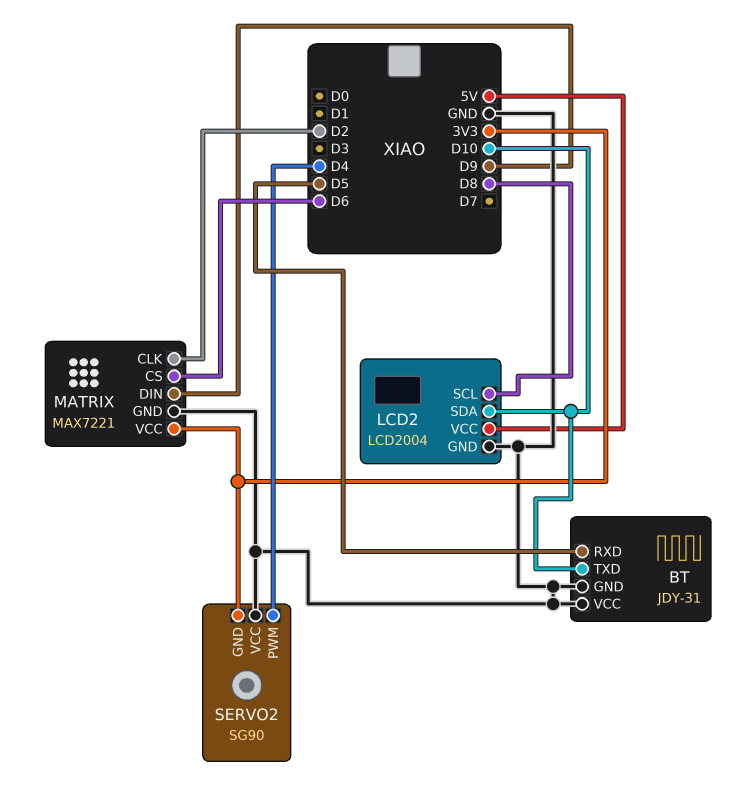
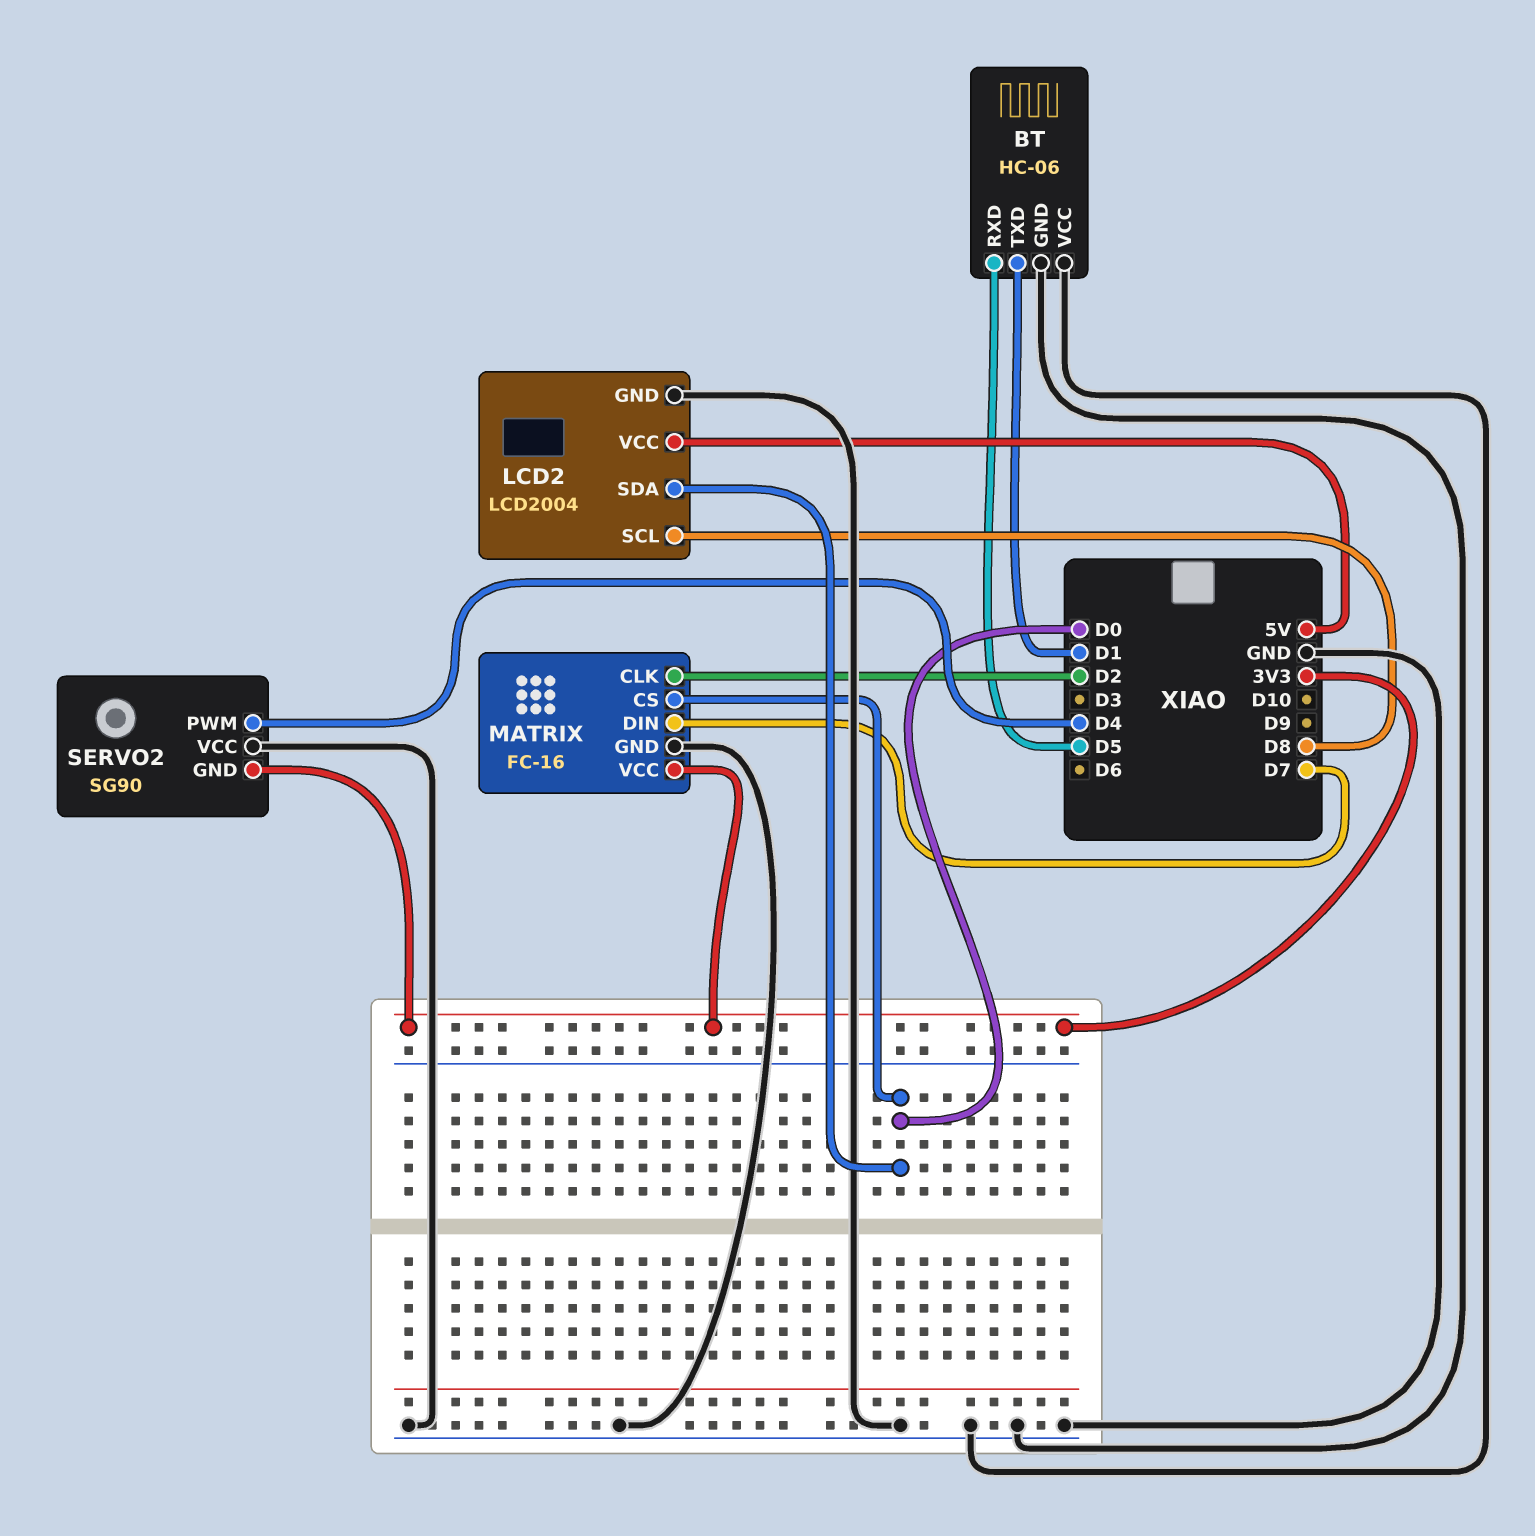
BT: JDY-31 -> HC-06
BT pin TXD: D10 -> D1
LCD2 pin SDA: D10 -> D0
MATRIX: MAX7221 -> FC-16
MATRIX pin CS: D6 -> D0
MATRIX pin DIN: D9 -> D7

